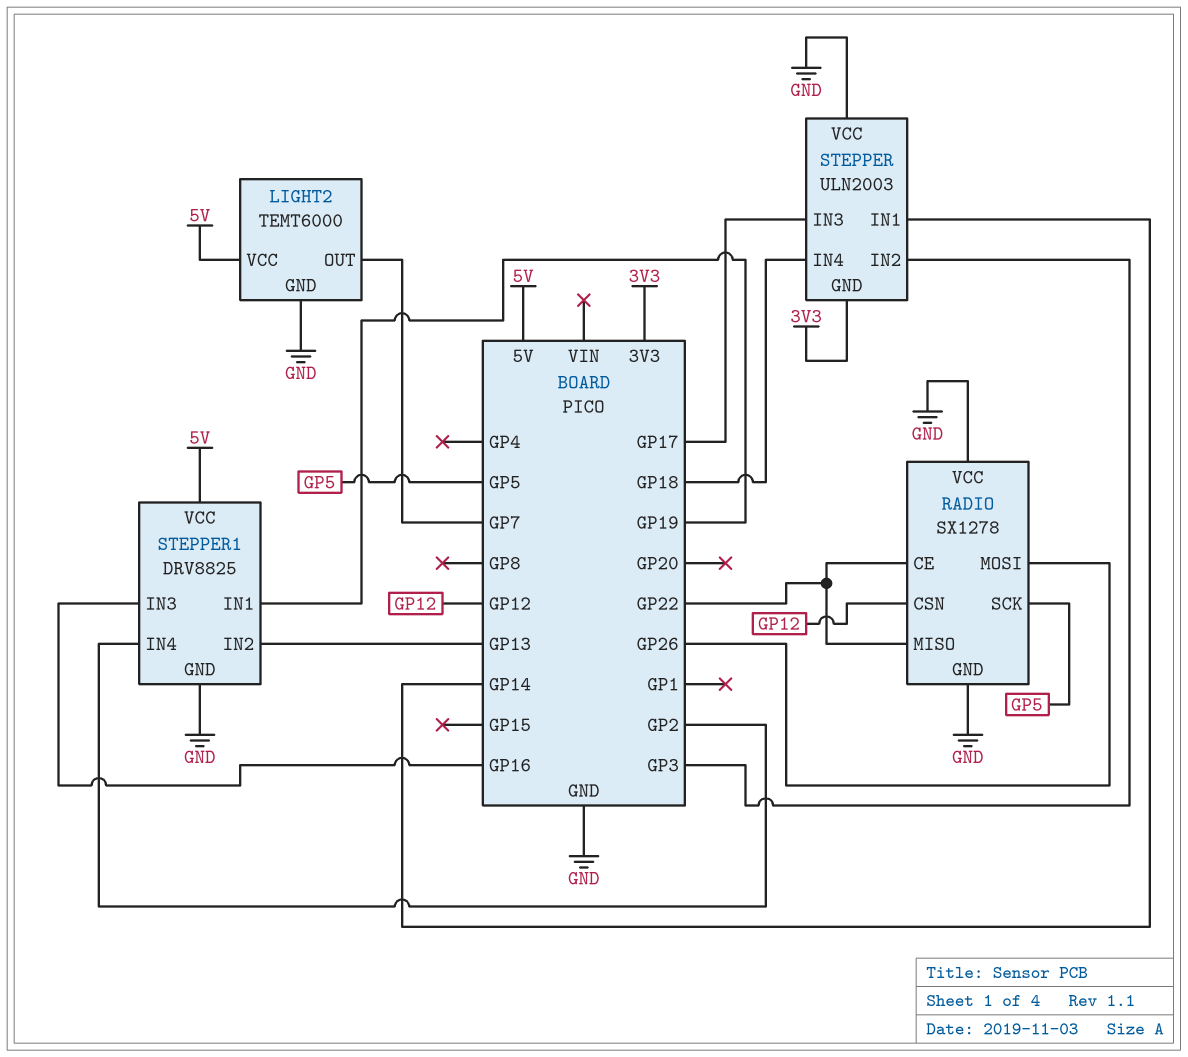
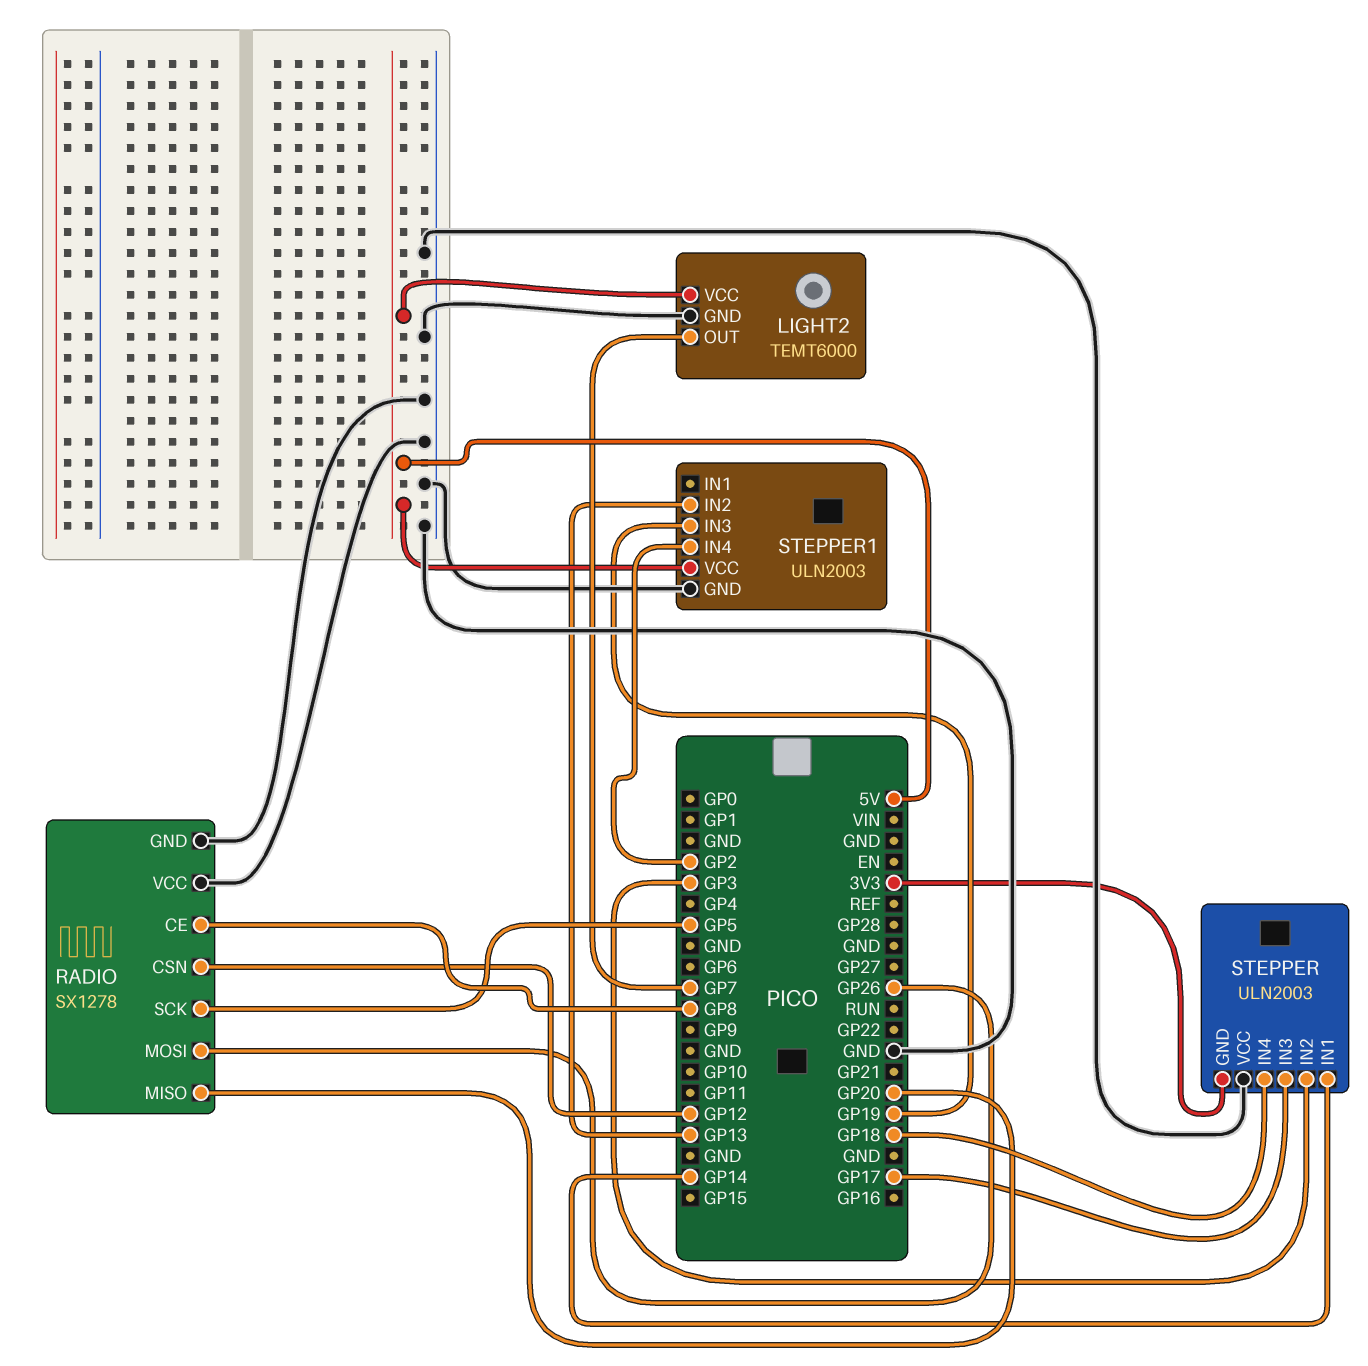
RADIO pin CE: GP22 -> GP8
RADIO pin MISO: GP22 -> GP20
STEPPER1: DRV8825 -> ULN2003
STEPPER1 pin IN1: GP19 -> none
STEPPER1 pin IN3: GP16 -> GP19

